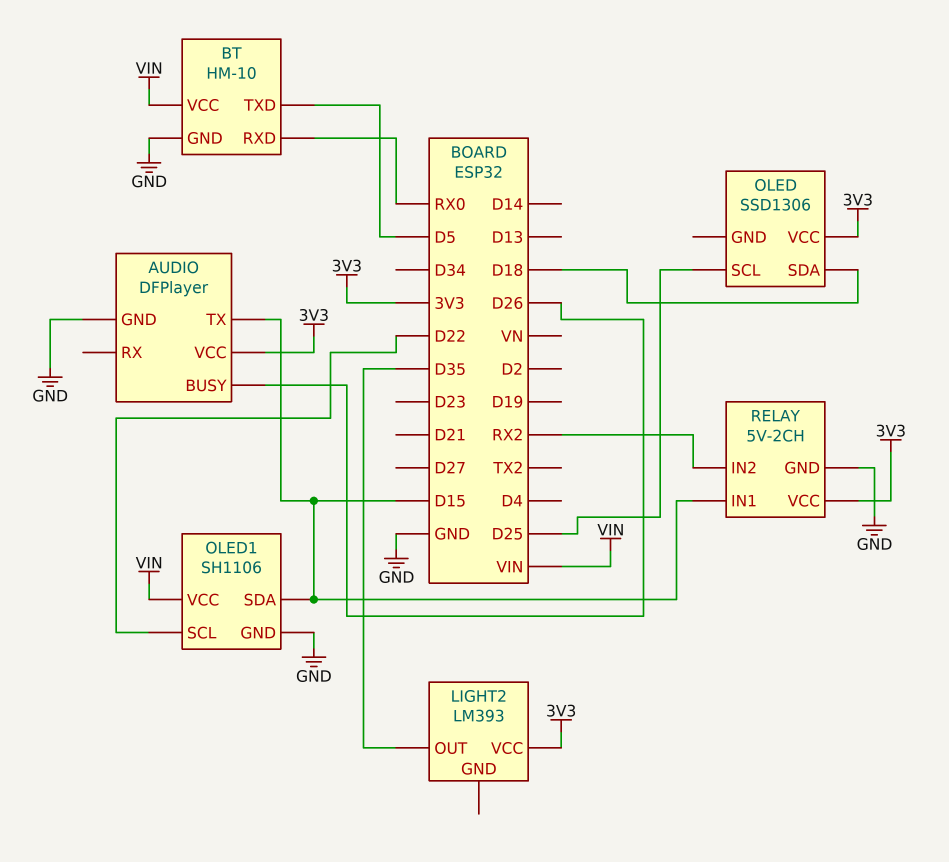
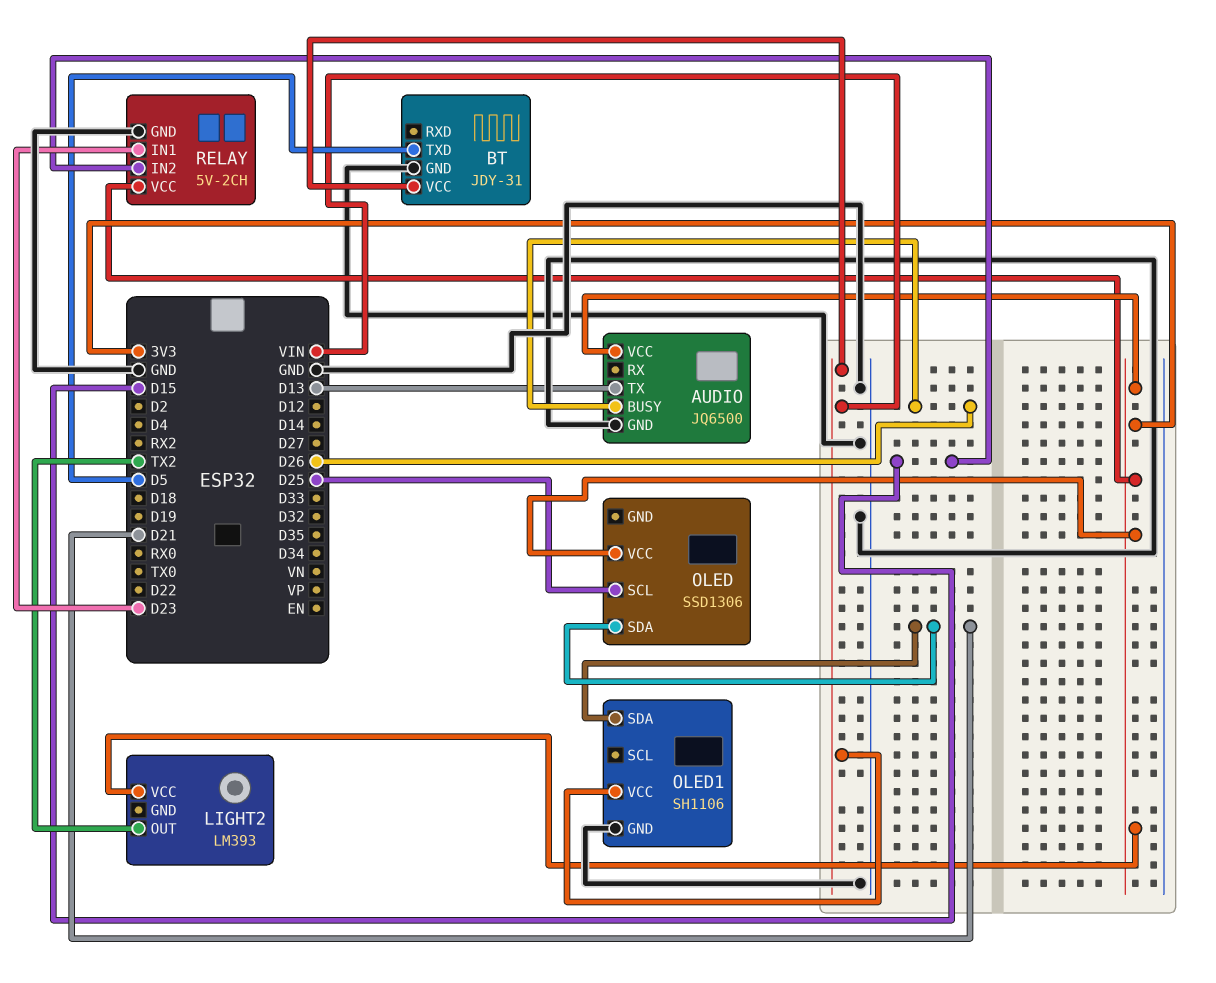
AUDIO: DFPlayer -> JQ6500
AUDIO pin TX: D15 -> D13
BT: HM-10 -> JDY-31
BT pin RXD: RX0 -> none
LIGHT2 pin OUT: D35 -> TX2
OLED pin SDA: D18 -> D21
OLED1 pin SCL: D22 -> none
OLED1 pin SDA: D15 -> D21
RELAY pin IN1: D15 -> D23
RELAY pin IN2: RX2 -> D15

